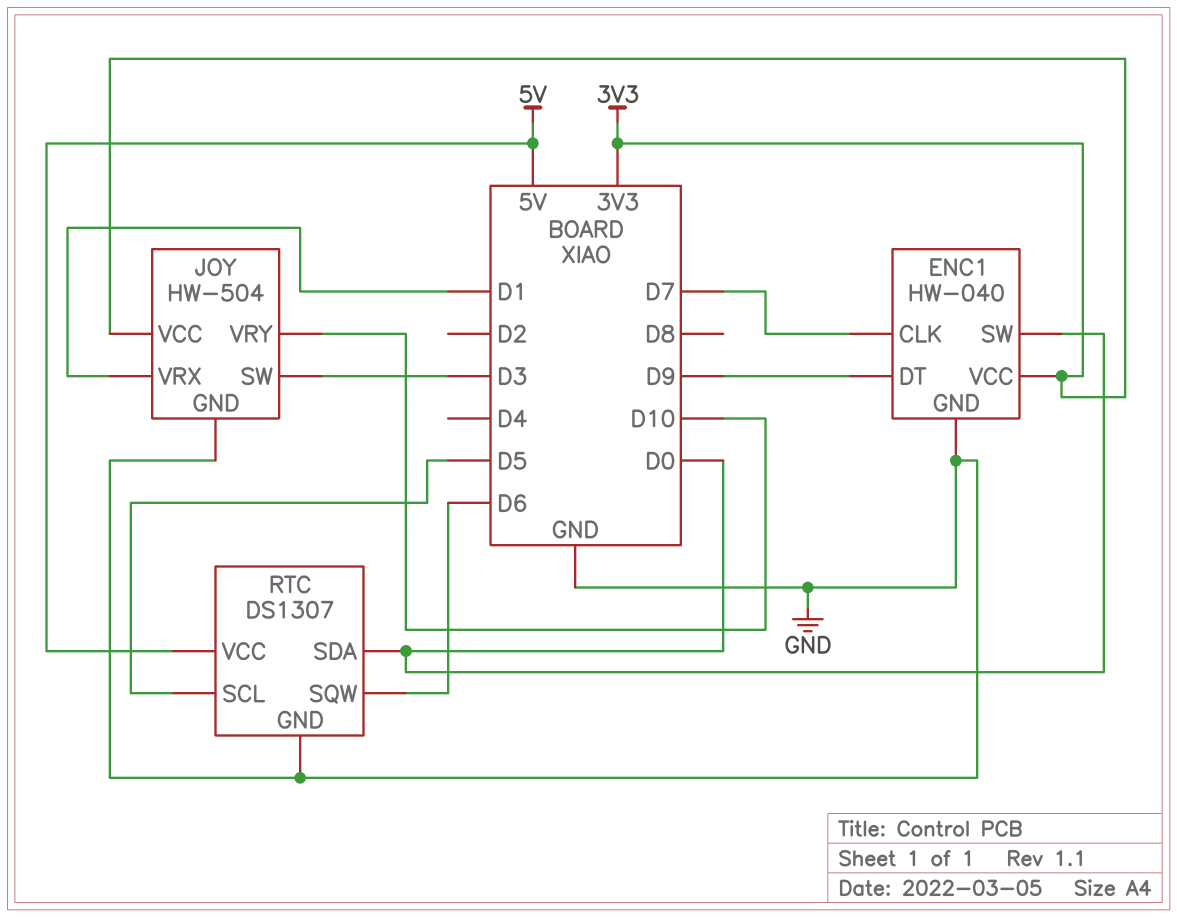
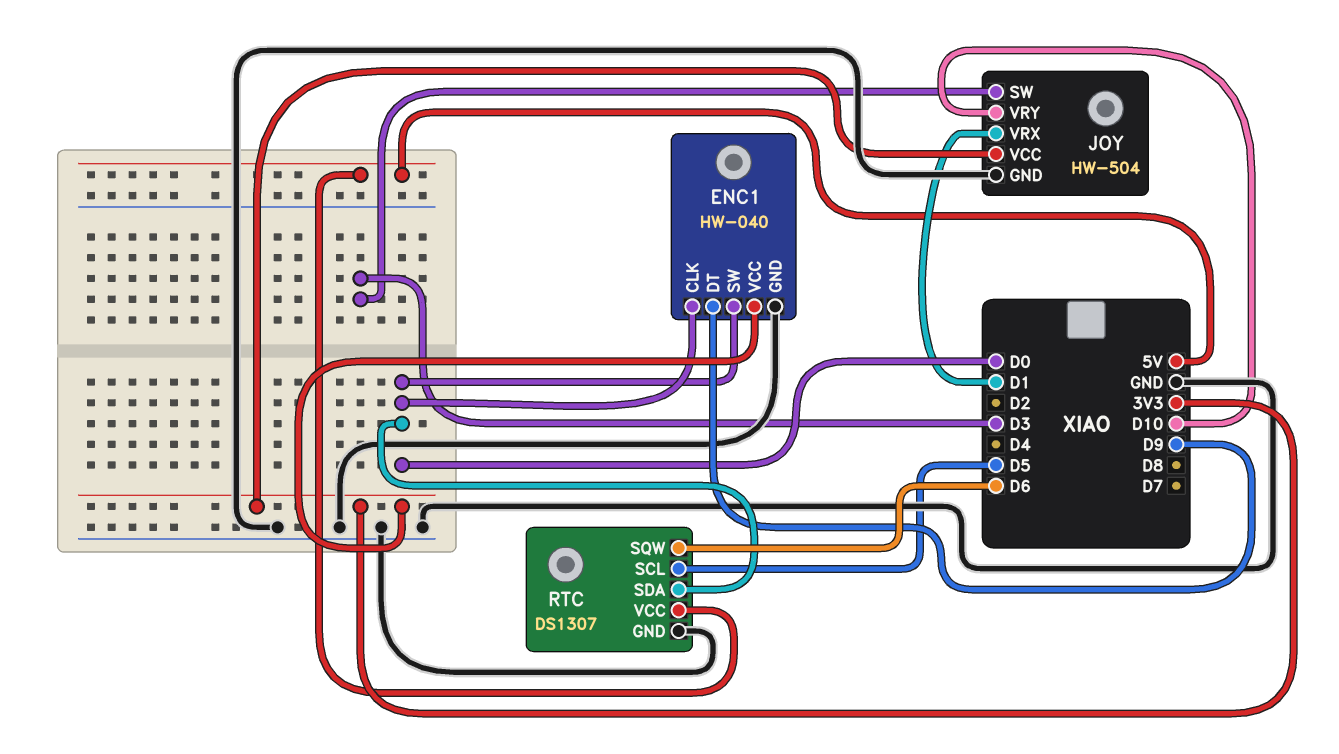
ENC1 pin CLK: D7 -> D0

